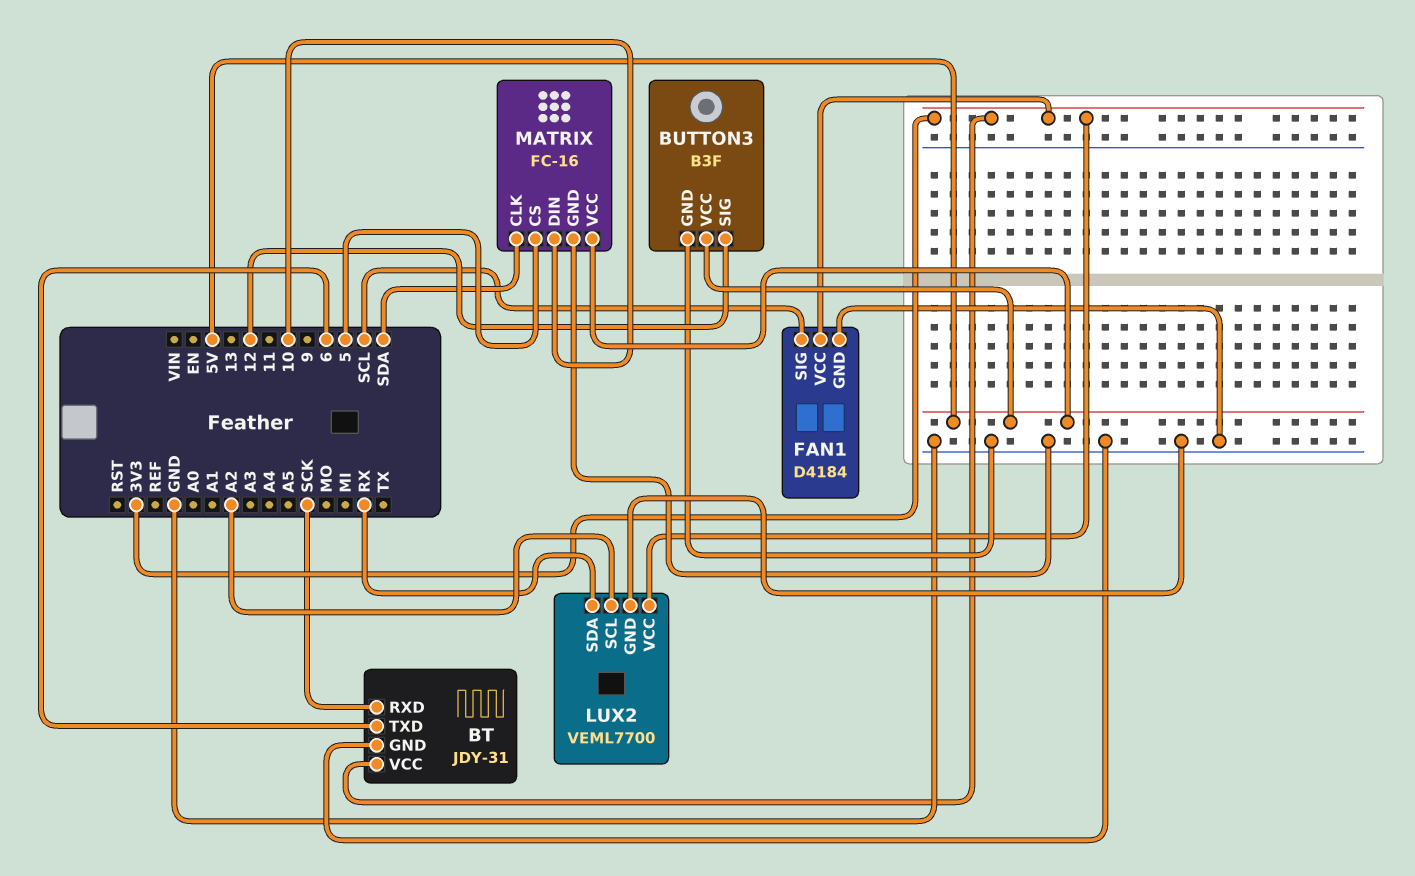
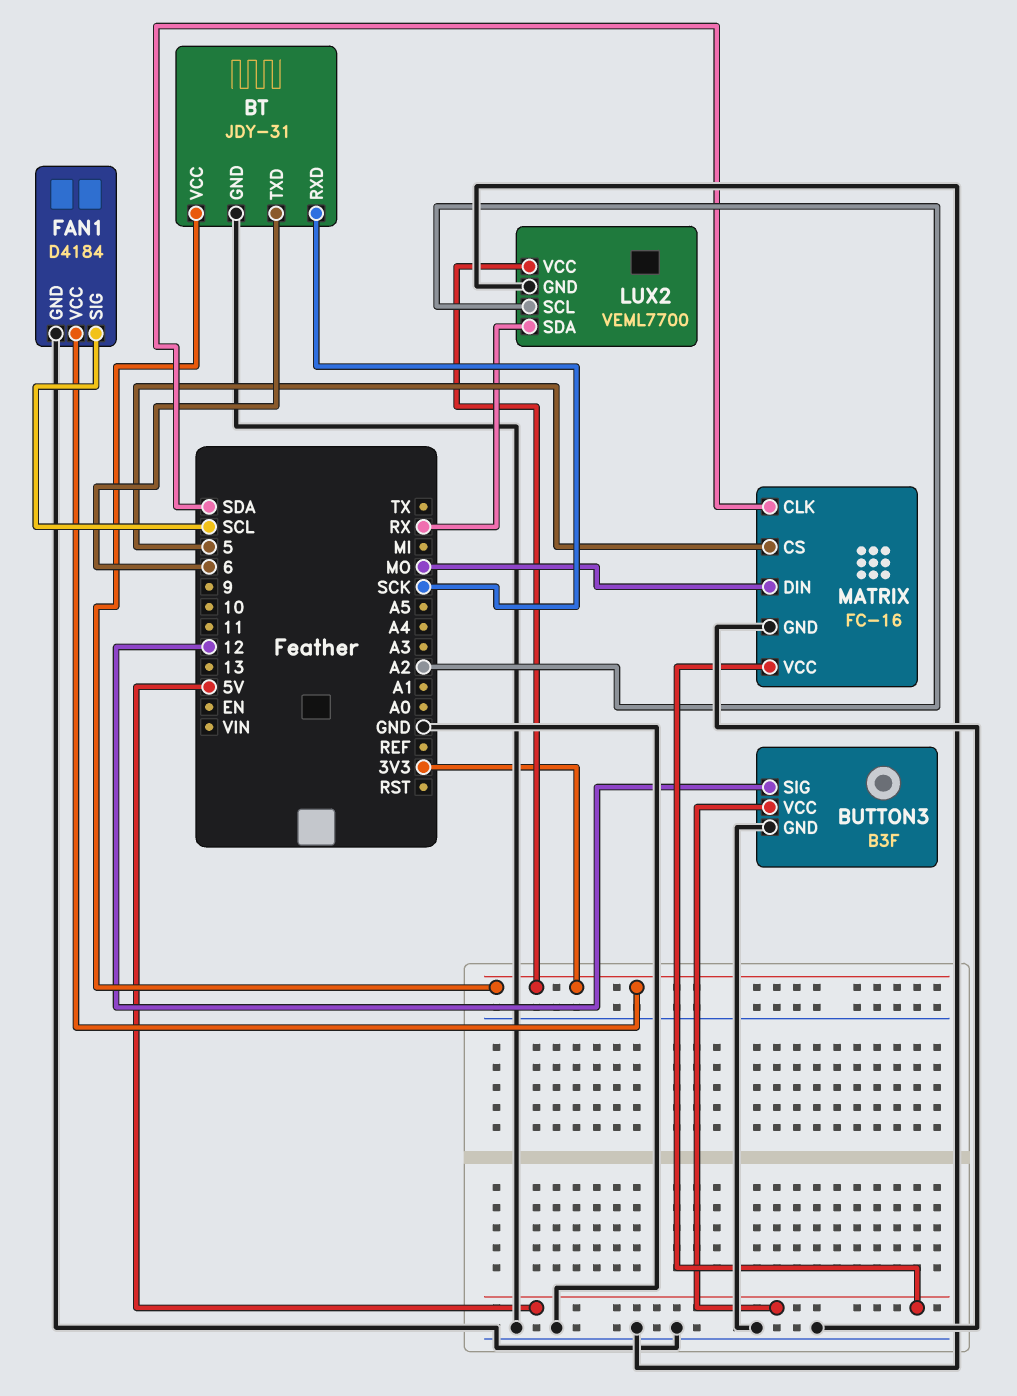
MATRIX pin DIN: 10 -> MO

